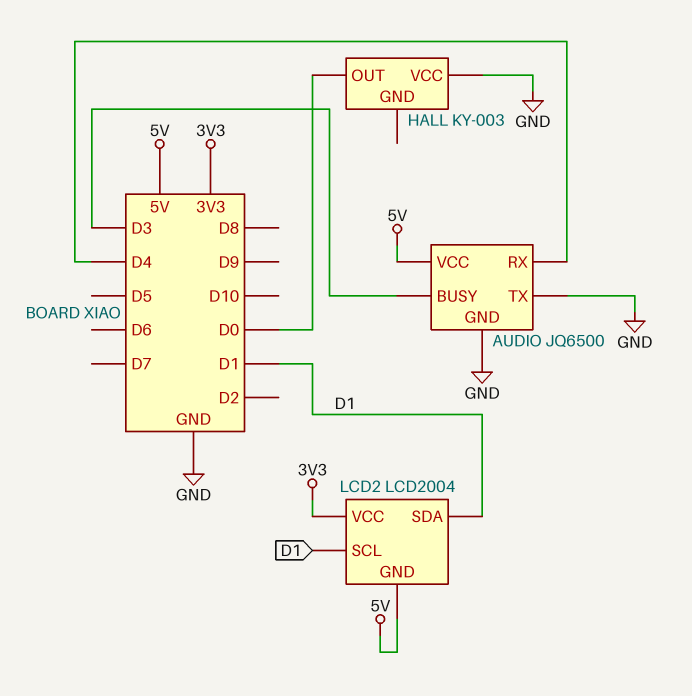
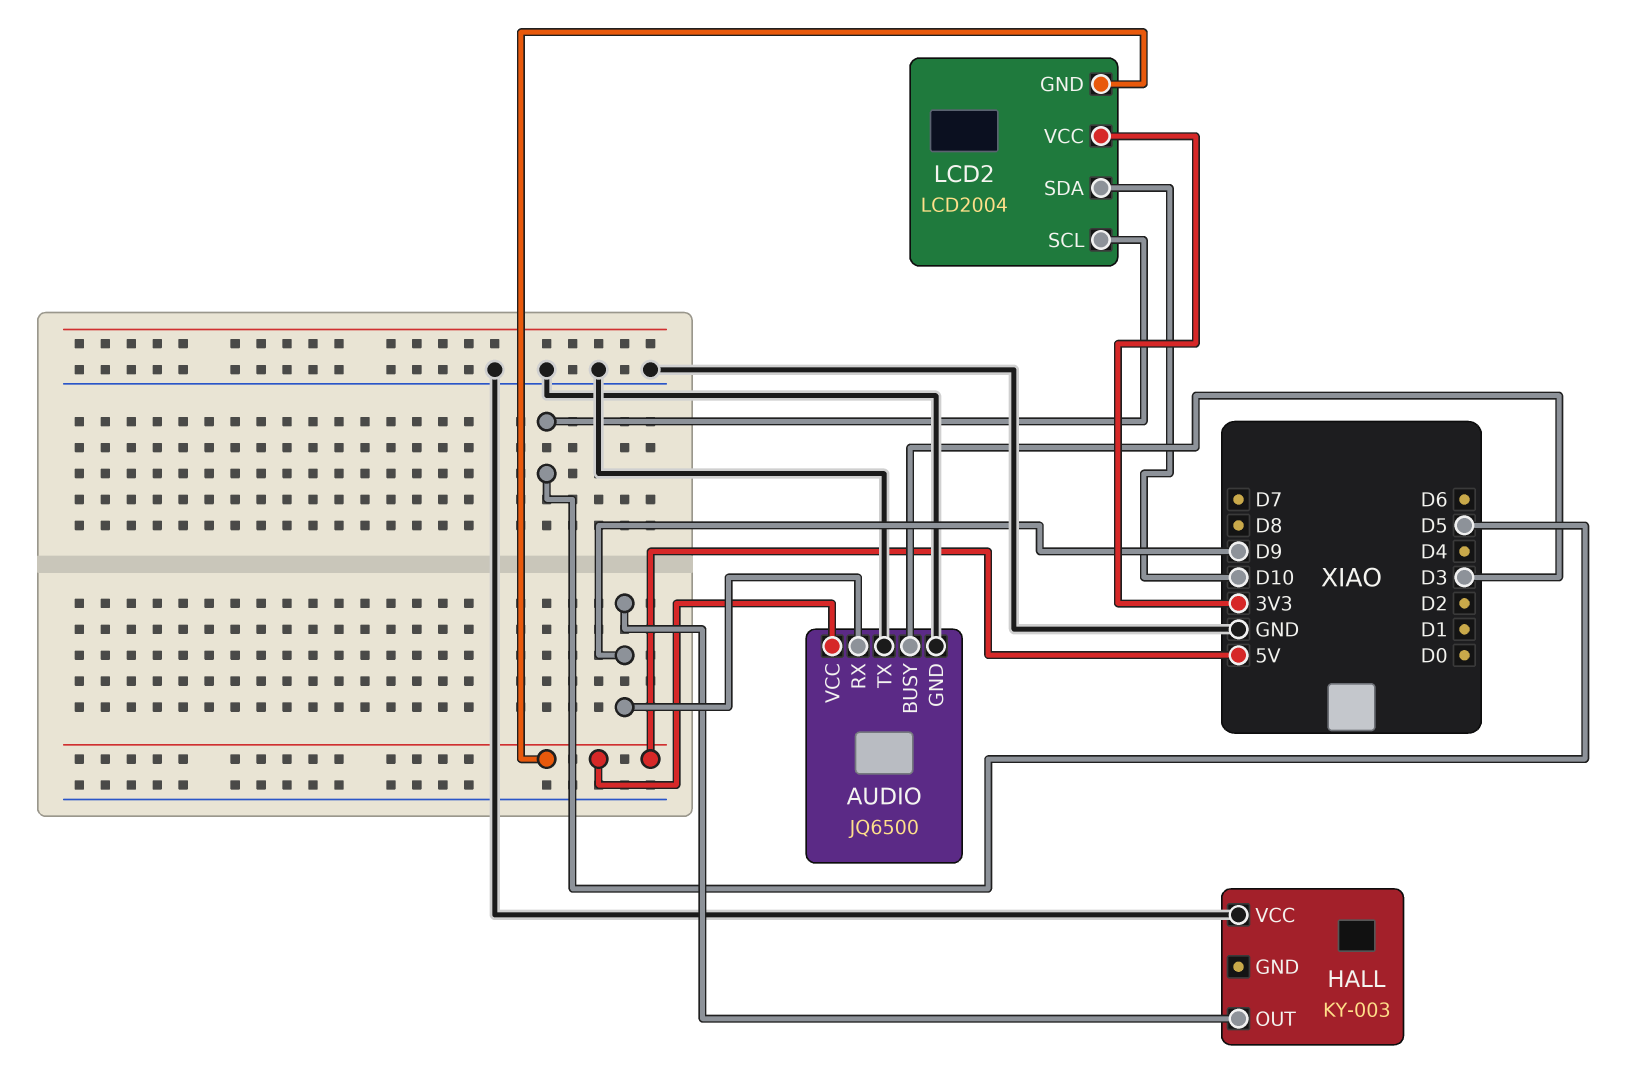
AUDIO pin RX: D4 -> D9
HALL pin OUT: D0 -> D9
LCD2 pin SCL: D1 -> D5
LCD2 pin SDA: D1 -> D10

